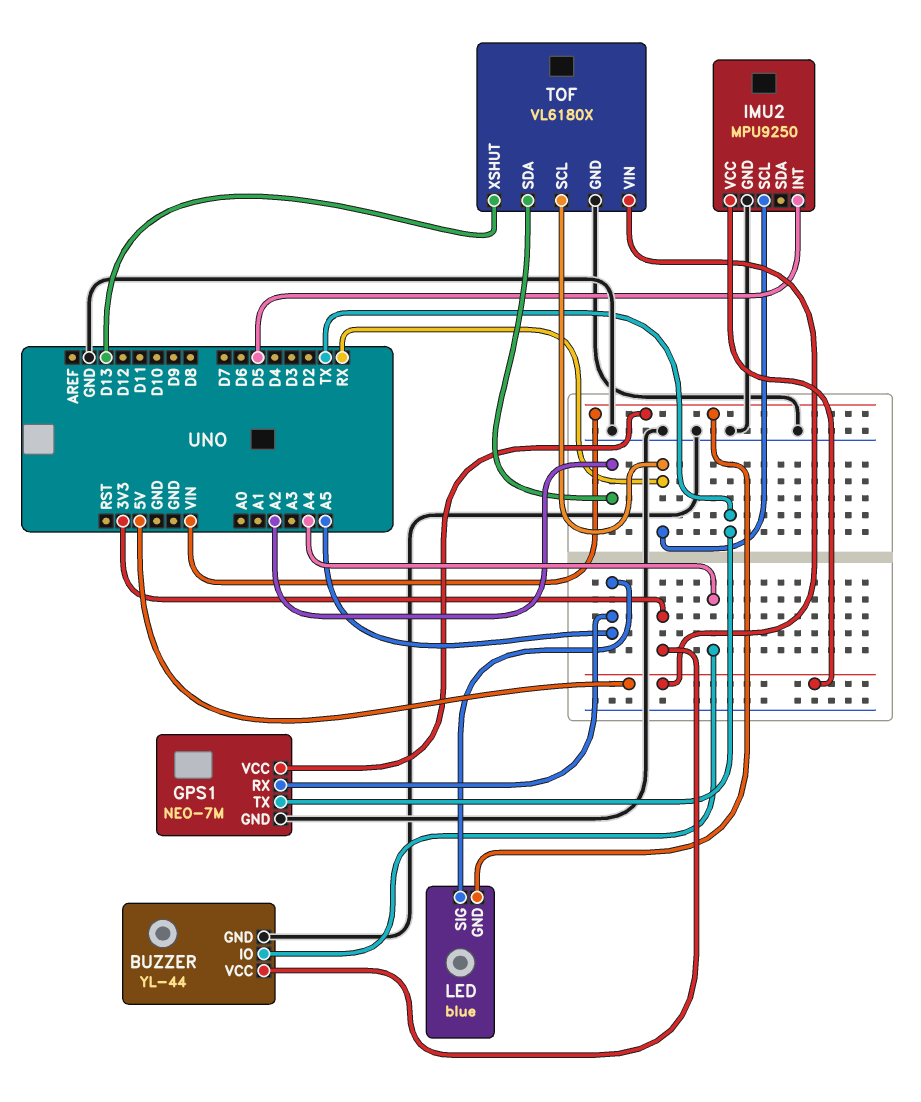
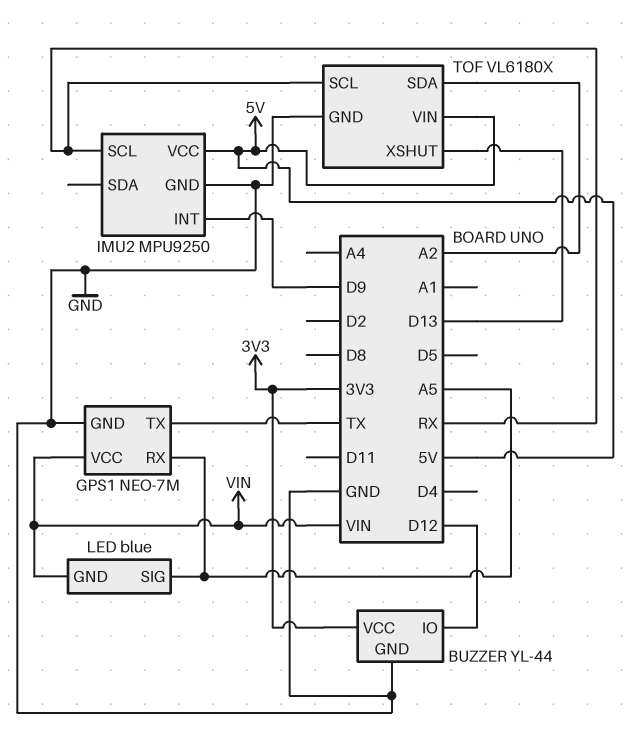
BUZZER pin IO: A4 -> D12
IMU2 pin INT: D5 -> D9

